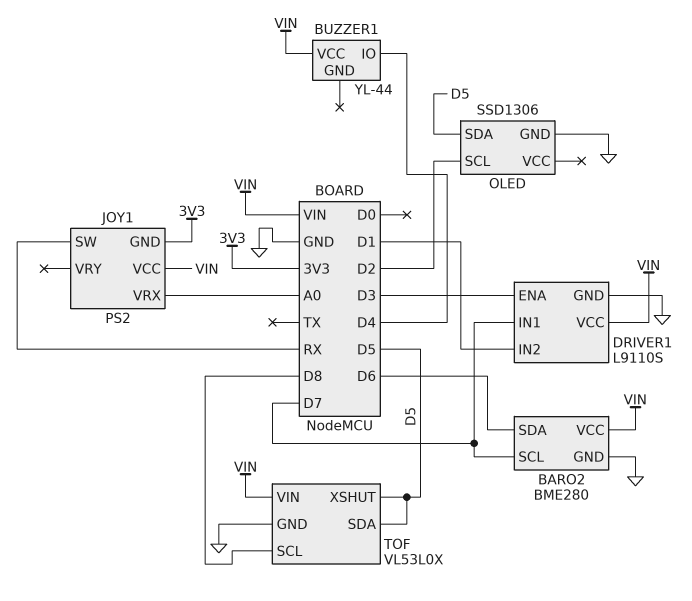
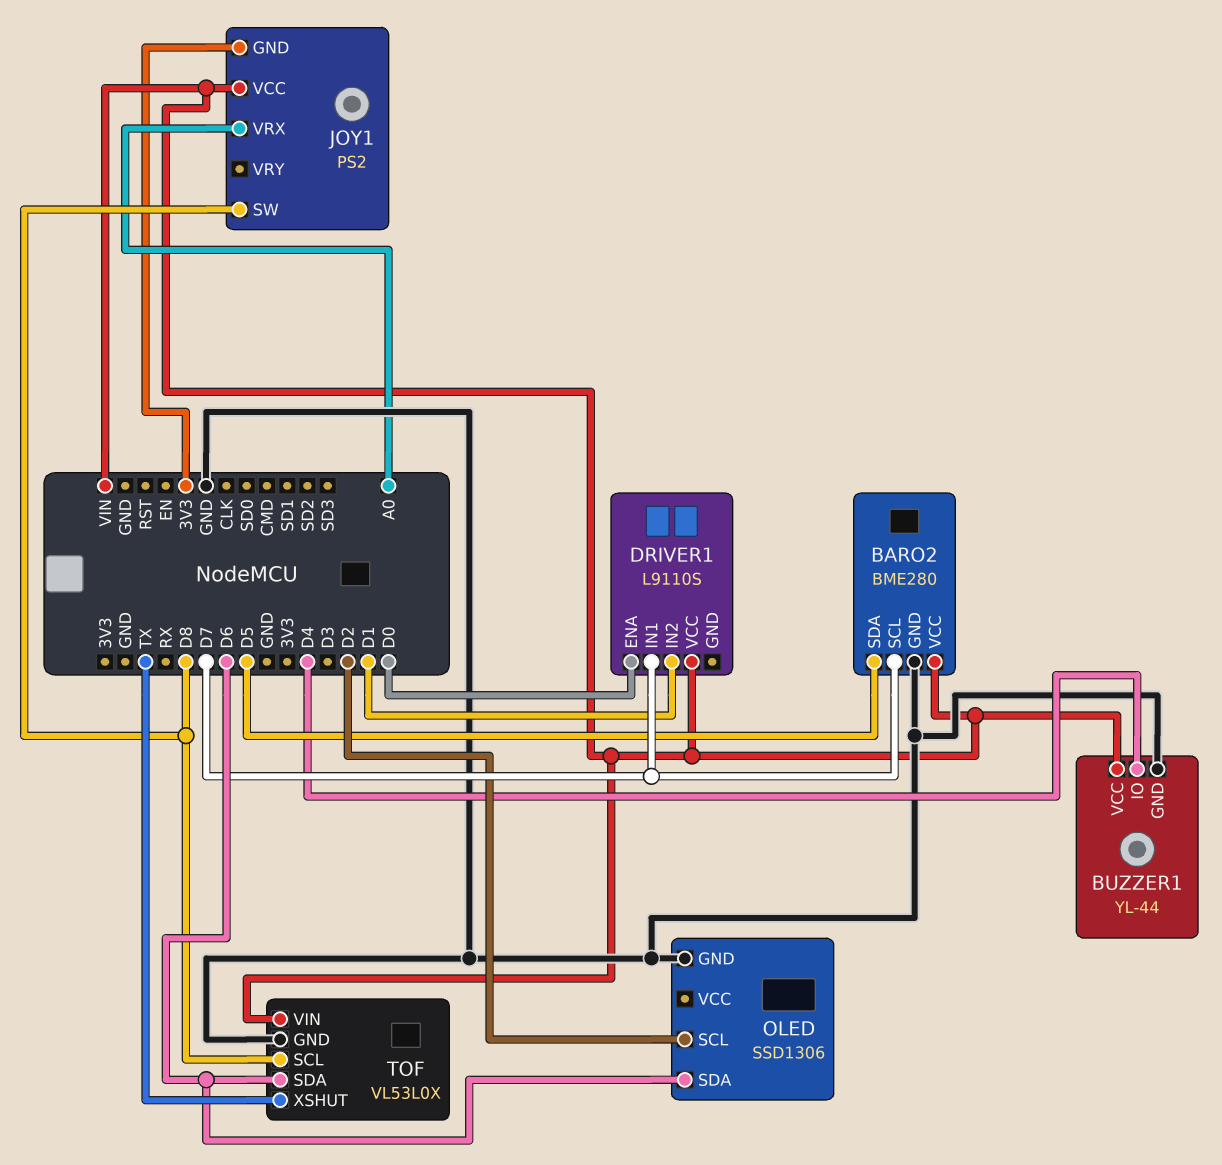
BARO2 pin SDA: D6 -> D5
BUZZER1 pin GND: none -> GND
DRIVER1 pin ENA: D3 -> D0
DRIVER1 pin GND: GND -> none
JOY1 pin SW: RX -> D8
OLED pin SDA: D5 -> D6
TOF pin SDA: D5 -> D6
TOF pin XSHUT: D5 -> TX

